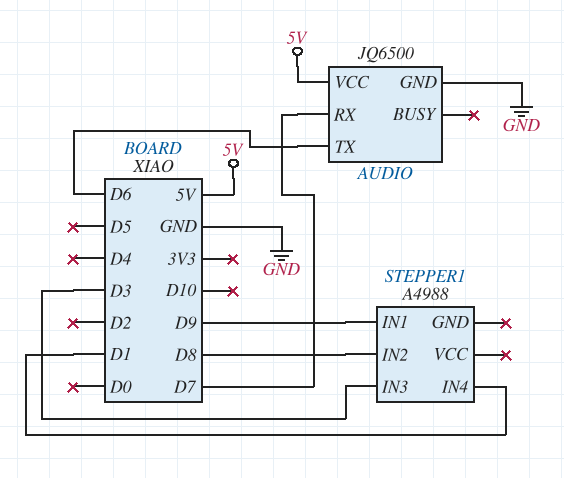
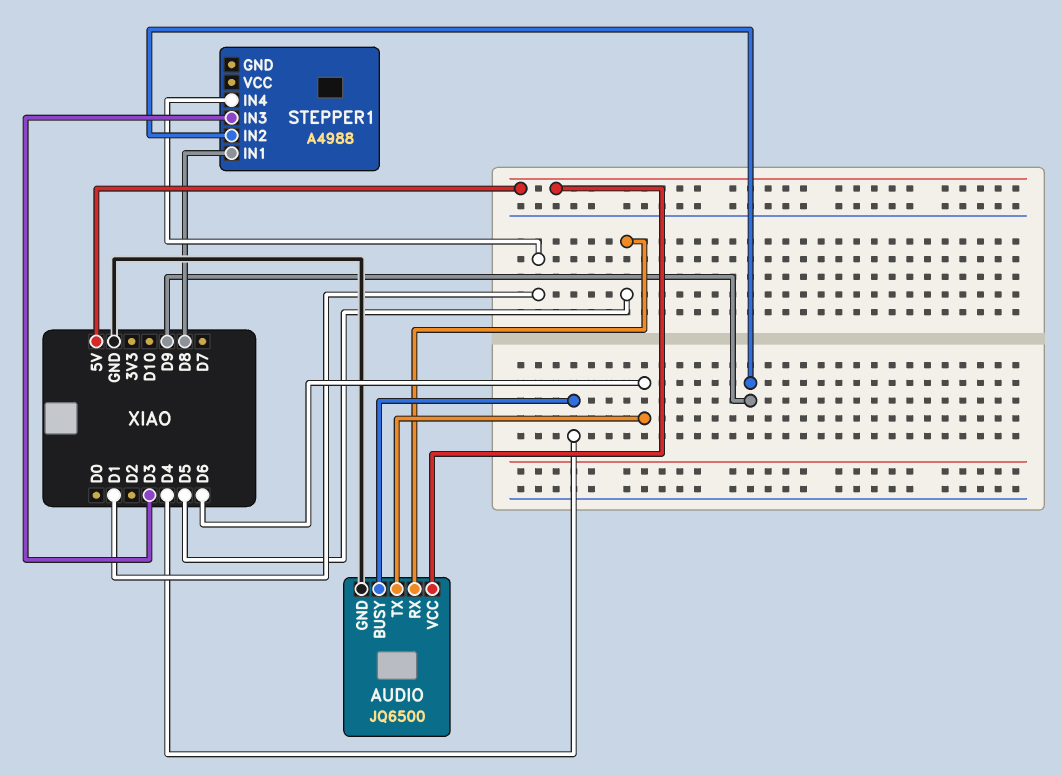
AUDIO pin BUSY: none -> D4
AUDIO pin RX: D7 -> D5
STEPPER1 pin IN1: D9 -> D8
STEPPER1 pin IN2: D8 -> D9

